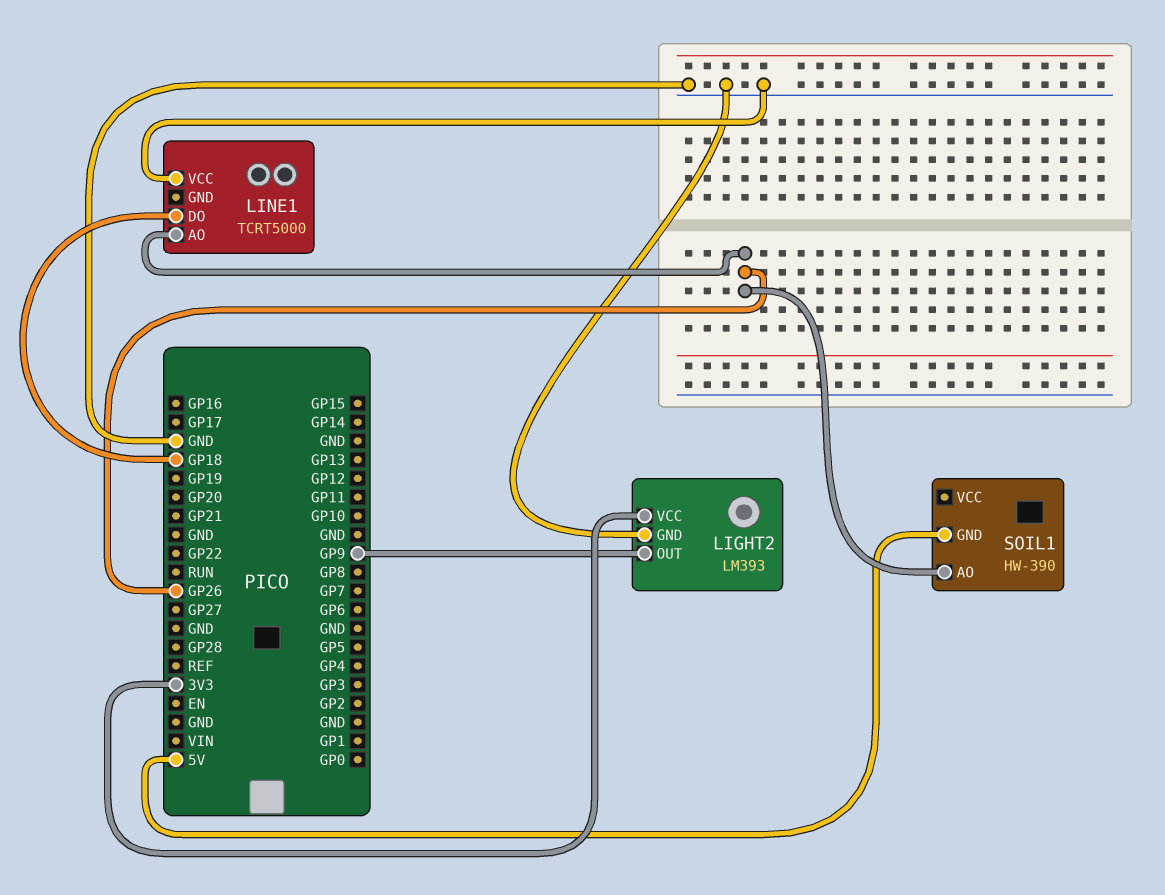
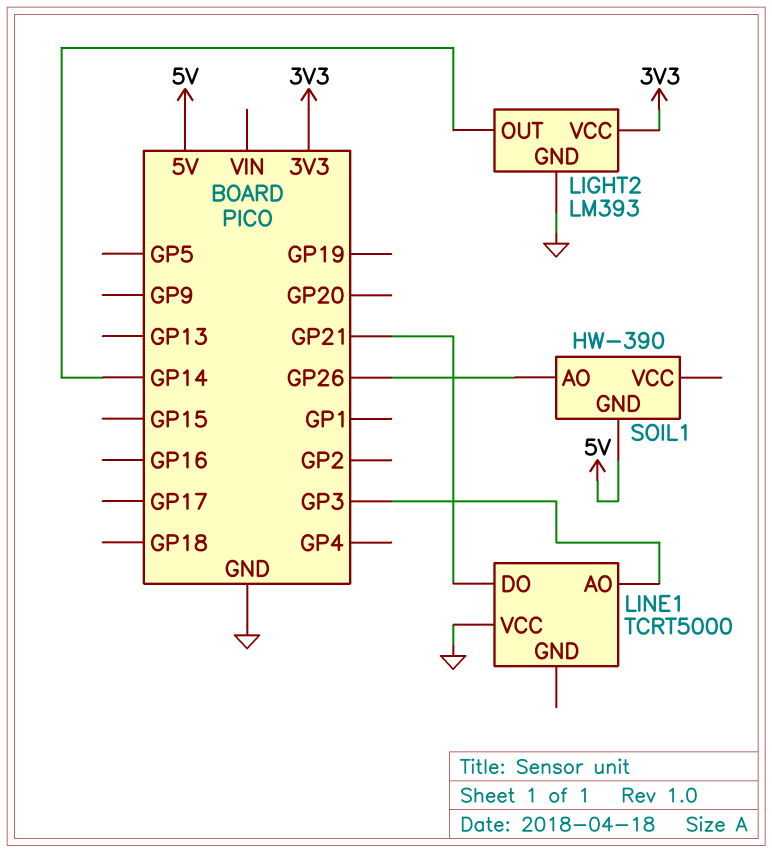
LIGHT2 pin OUT: GP9 -> GP14
LINE1 pin AO: GP26 -> GP3
LINE1 pin DO: GP18 -> GP21

